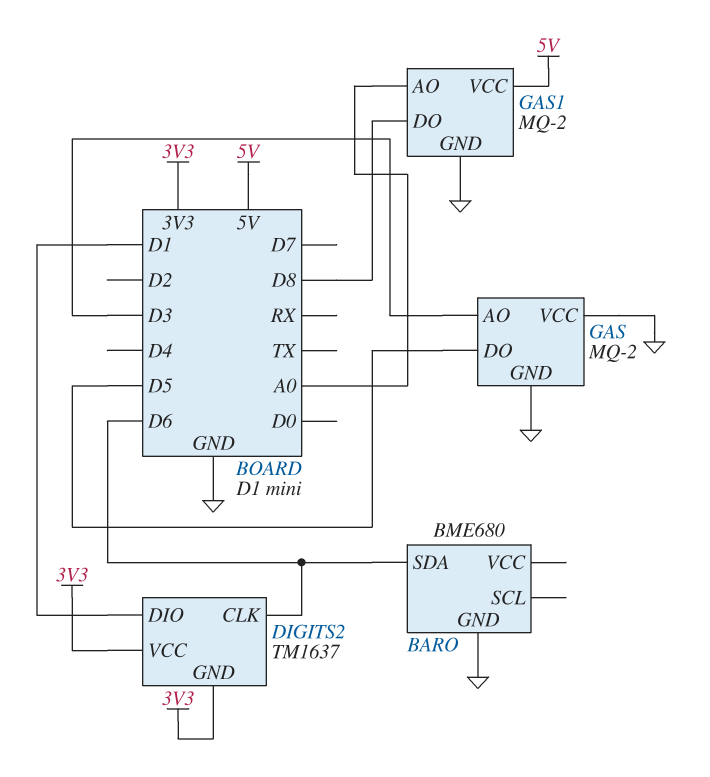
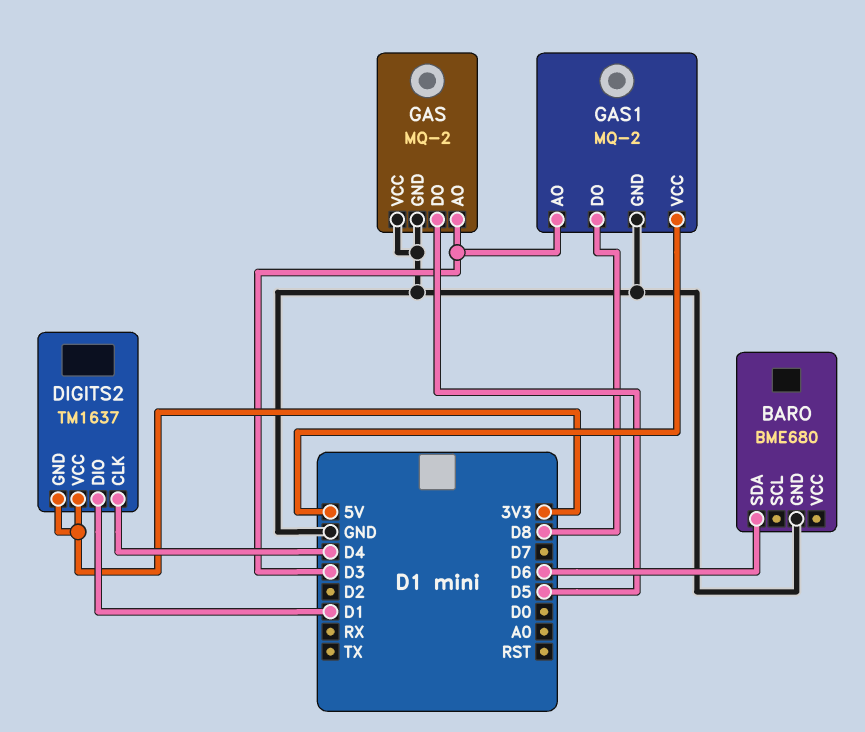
DIGITS2 pin CLK: D6 -> D4
GAS1 pin AO: A0 -> D3

